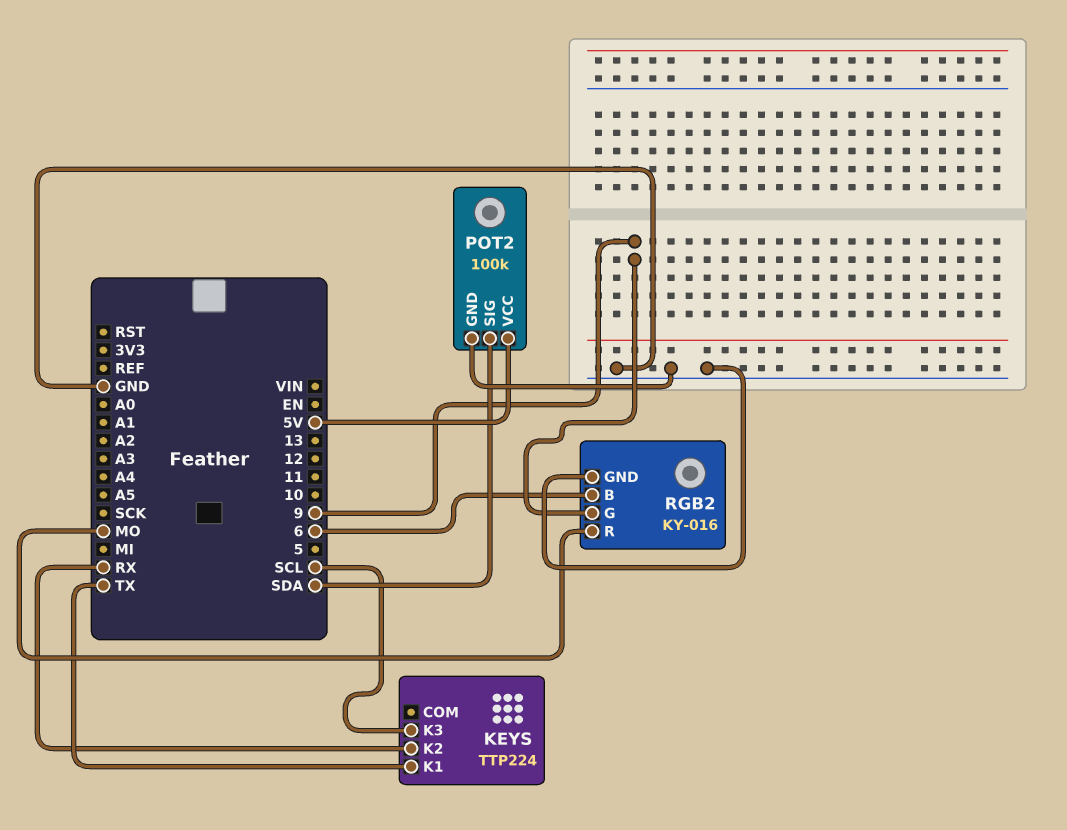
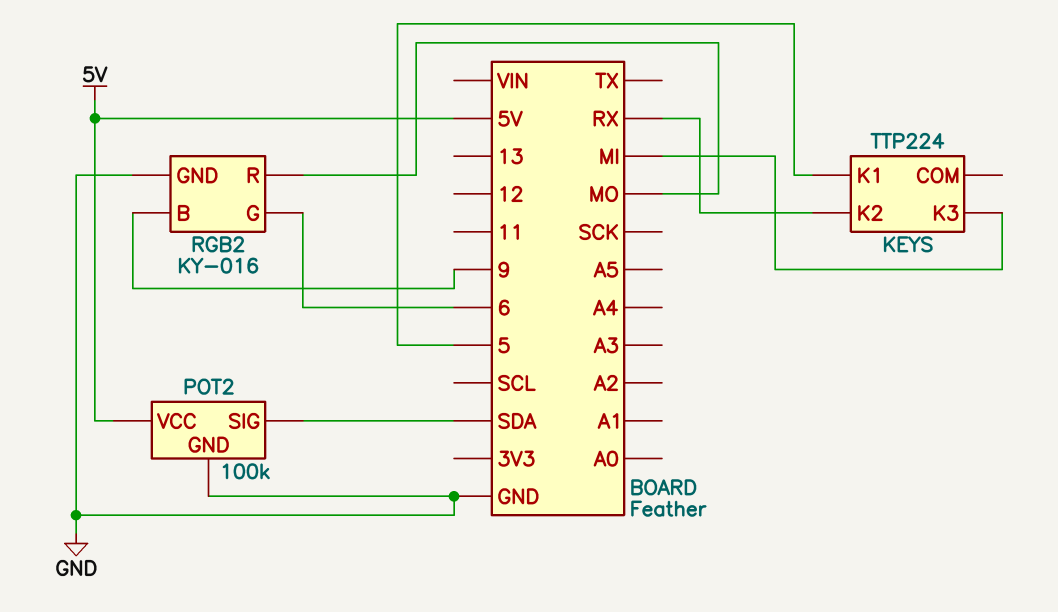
KEYS pin K1: TX -> 5
KEYS pin K3: SCL -> MI
RGB2 pin B: 6 -> 9
RGB2 pin G: 9 -> 6

